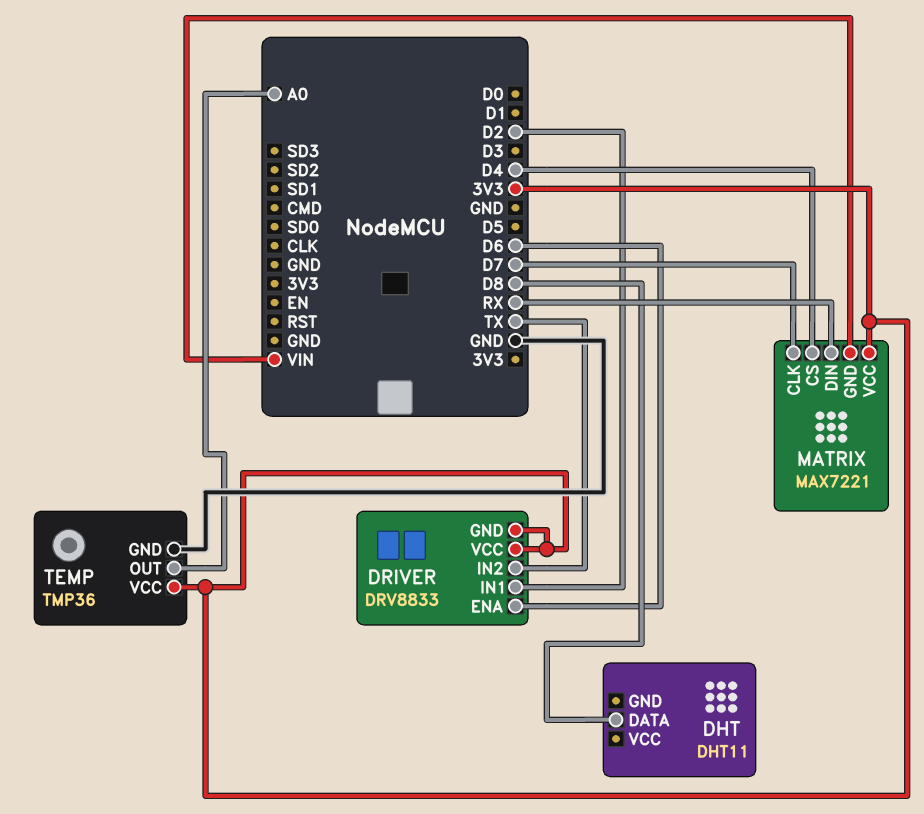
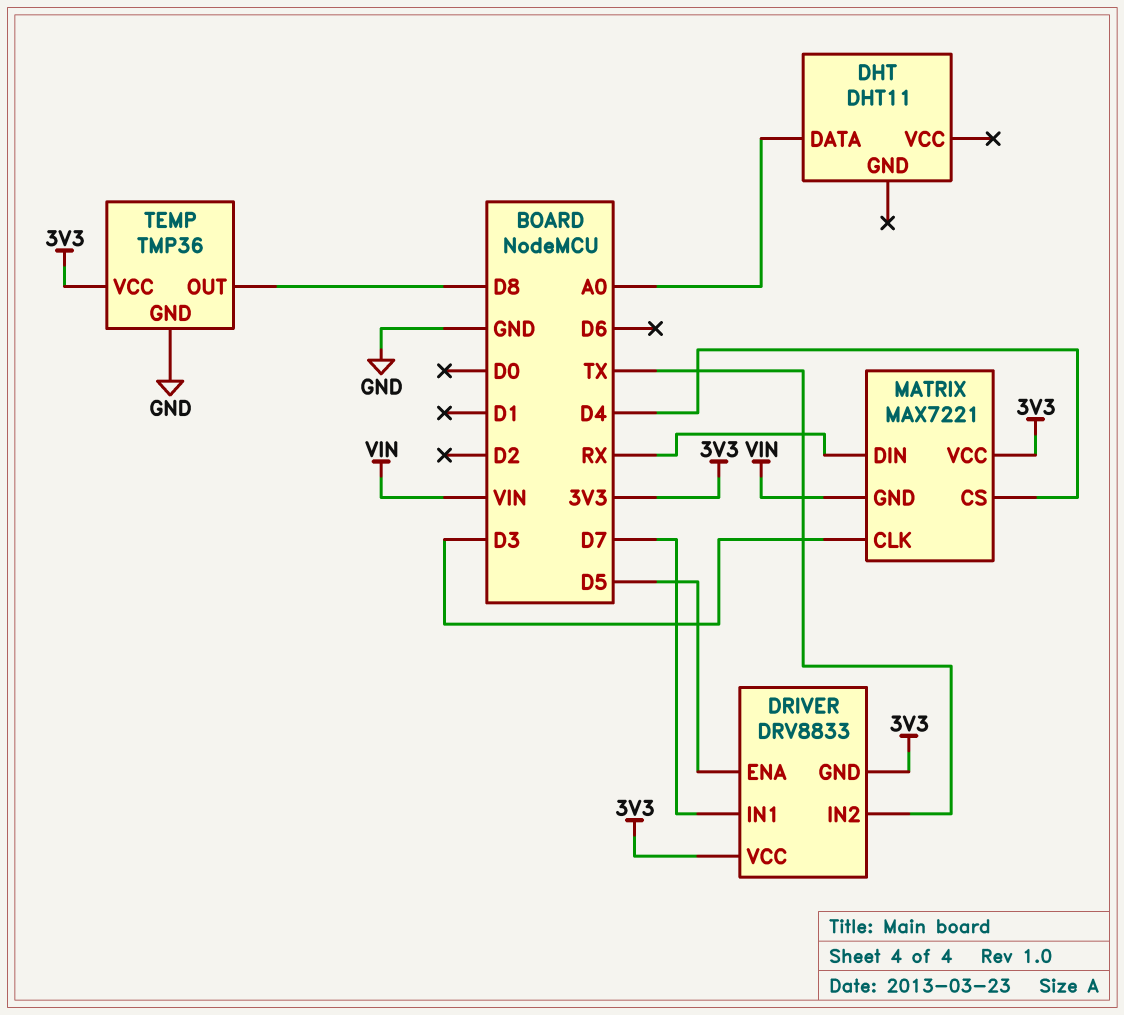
DHT pin DATA: D8 -> A0
DRIVER pin ENA: D6 -> D5
DRIVER pin IN1: D2 -> D7
MATRIX pin CLK: D7 -> D3
TEMP pin OUT: A0 -> D8

